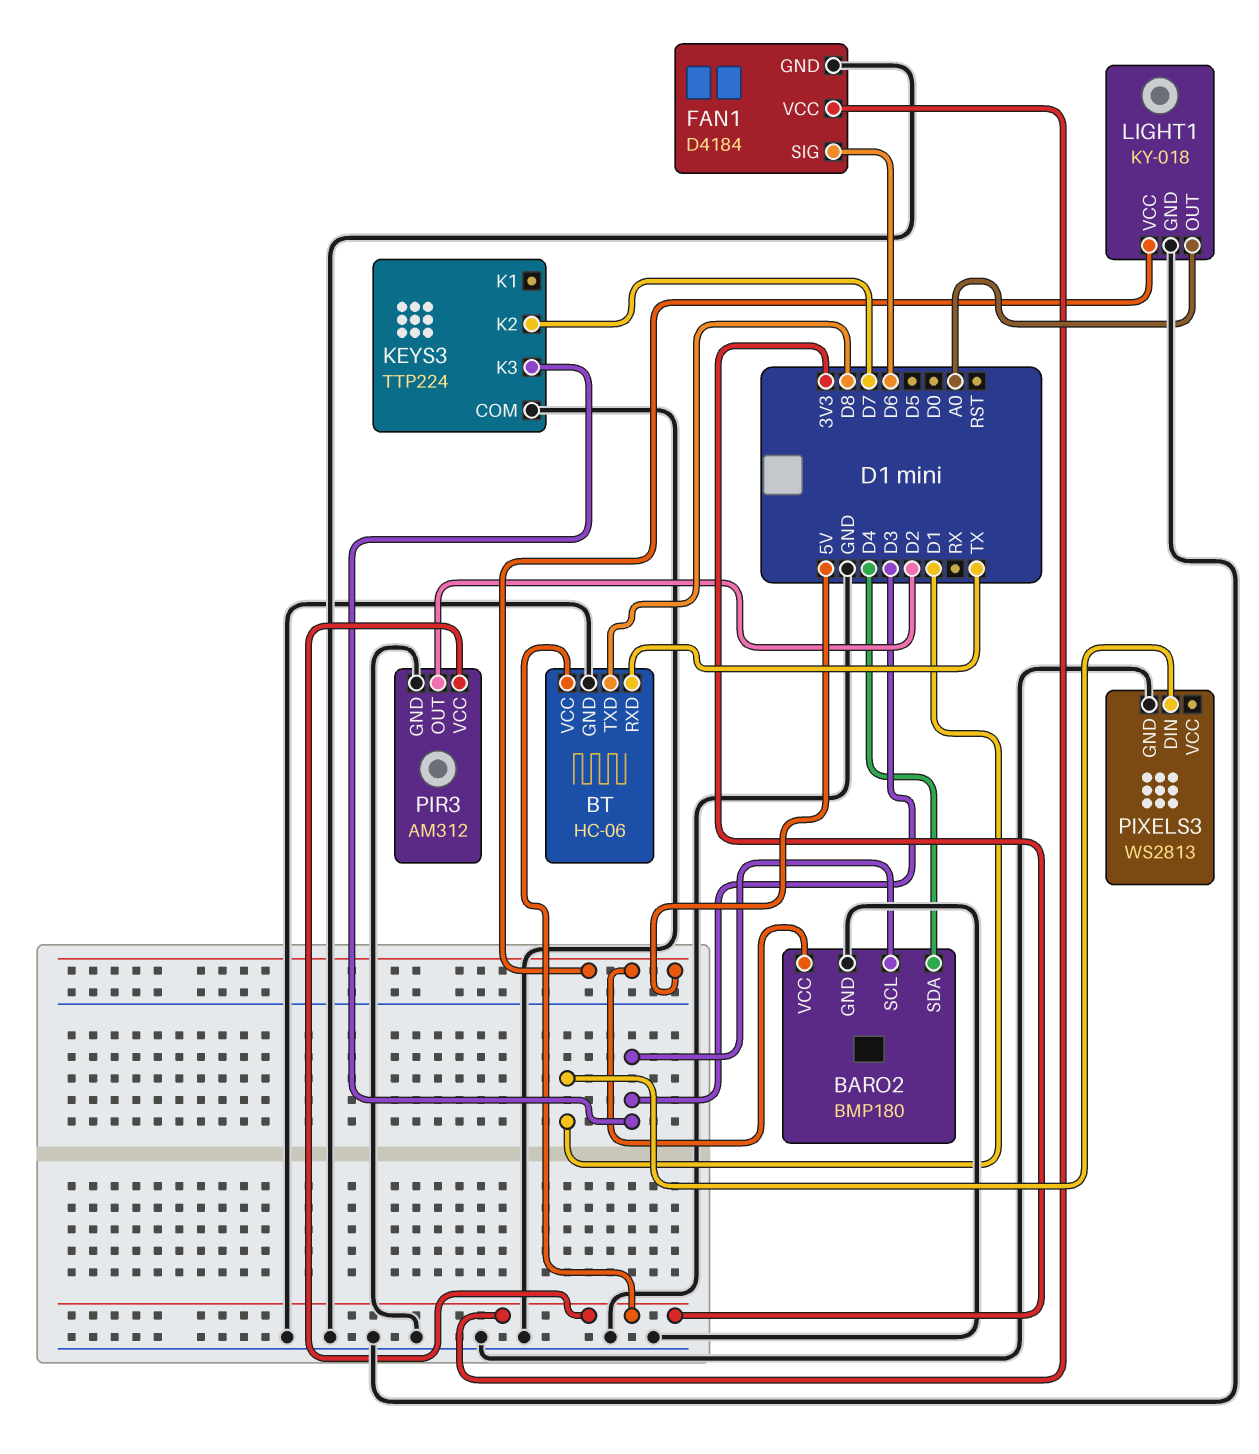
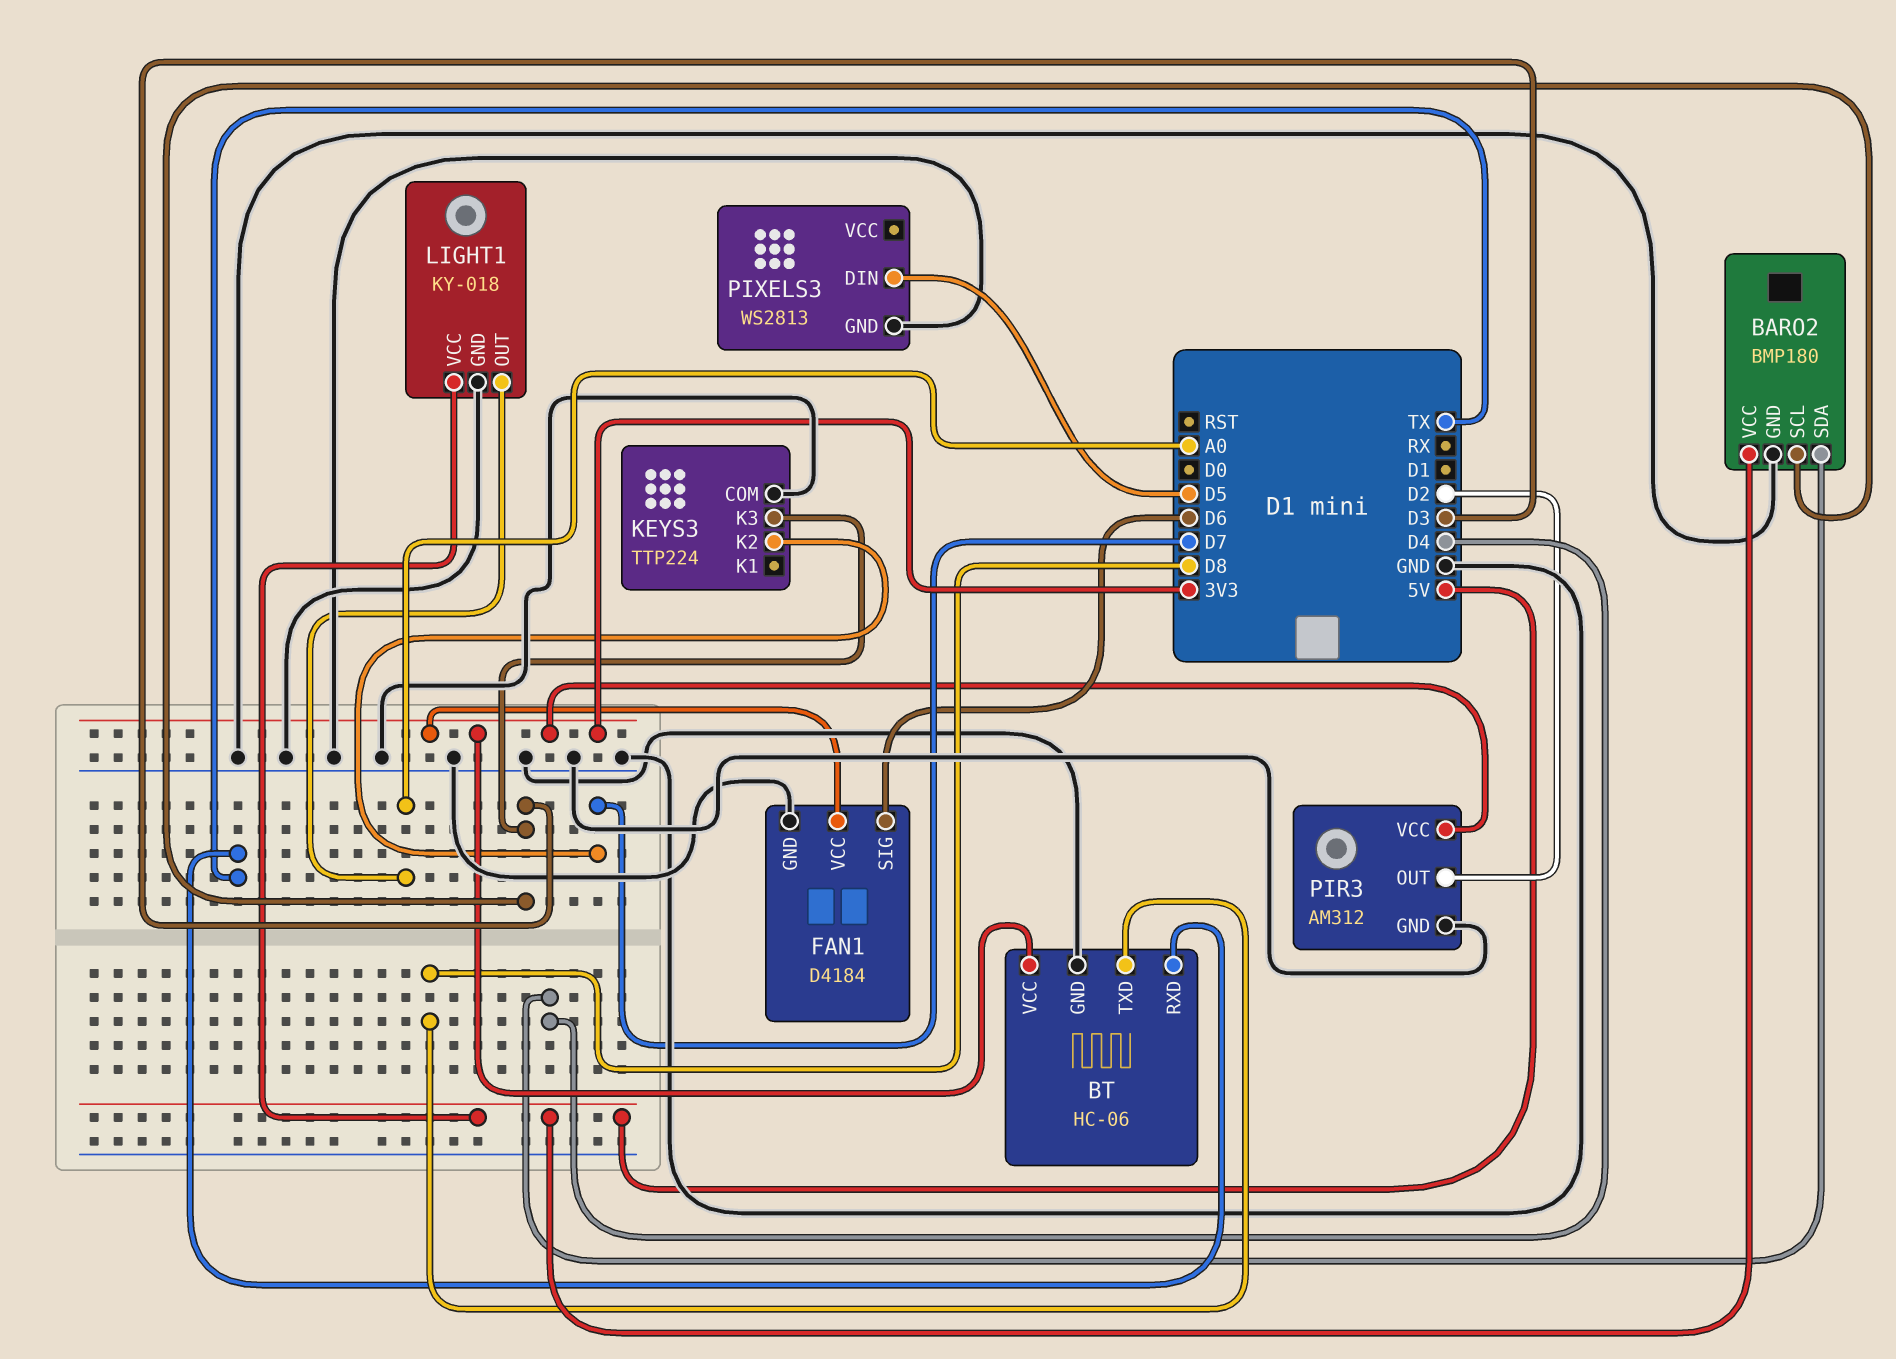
PIXELS3 pin DIN: D1 -> D5

